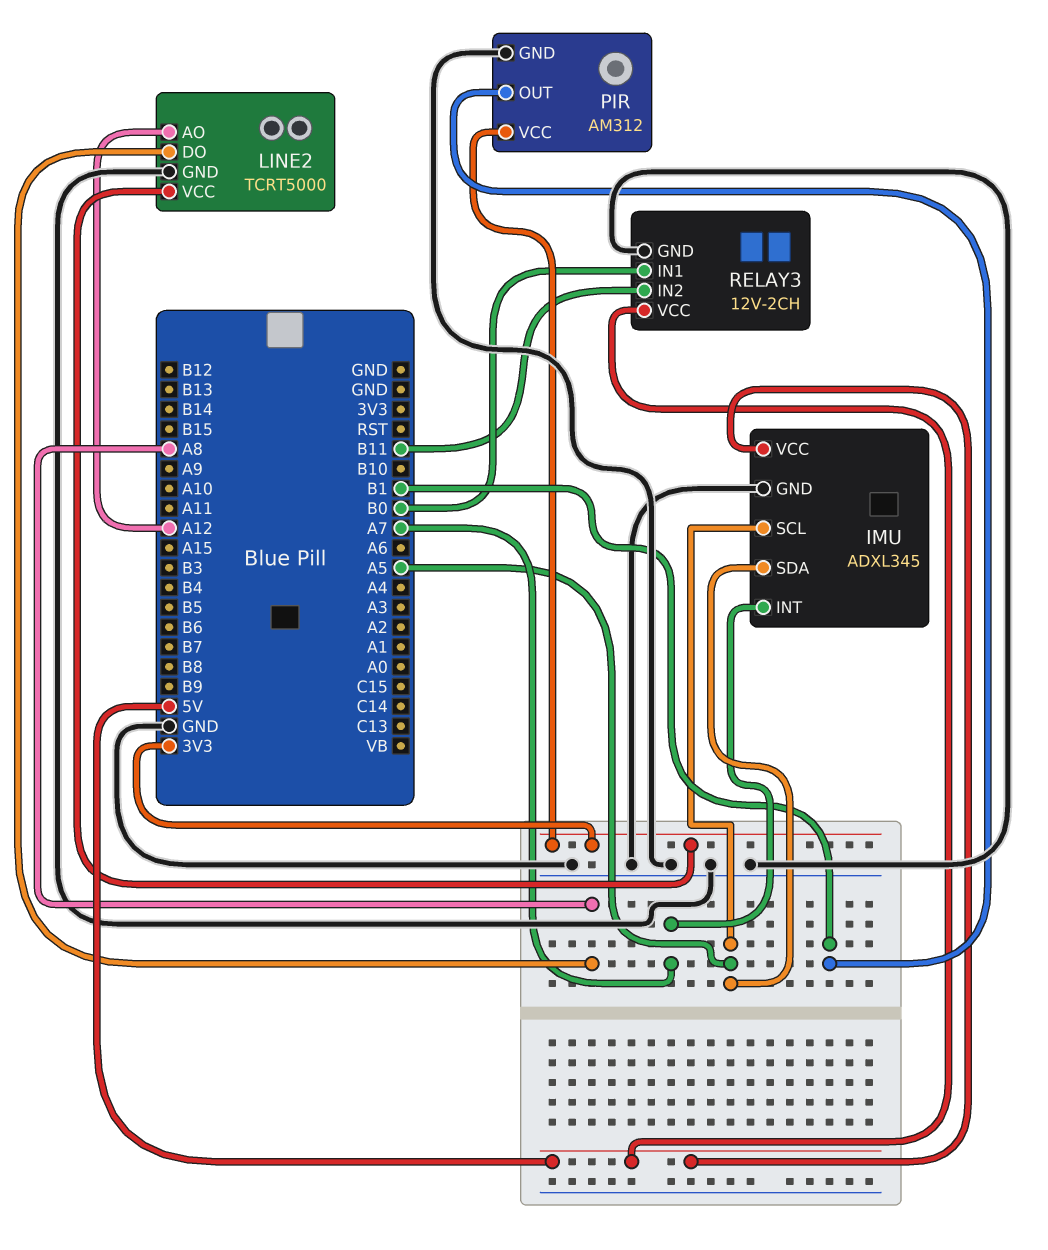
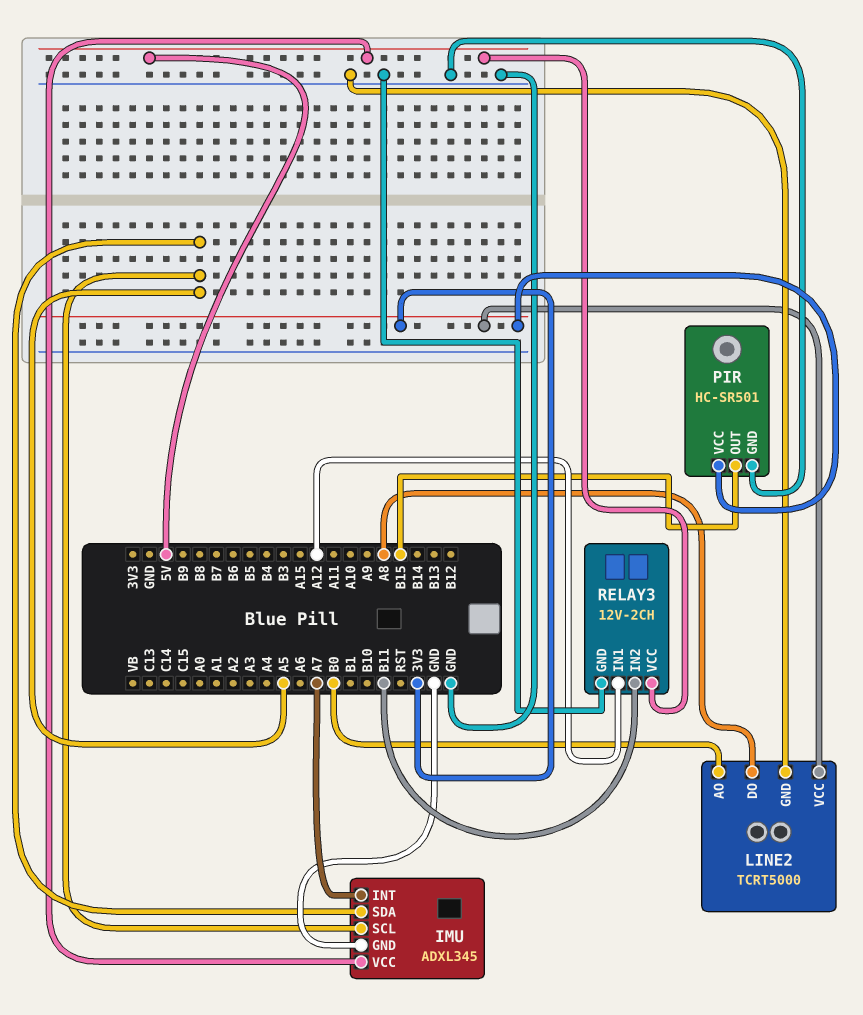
LINE2 pin AO: A12 -> B0
PIR: AM312 -> HC-SR501
PIR pin OUT: B1 -> B15
RELAY3 pin IN1: B0 -> A12

